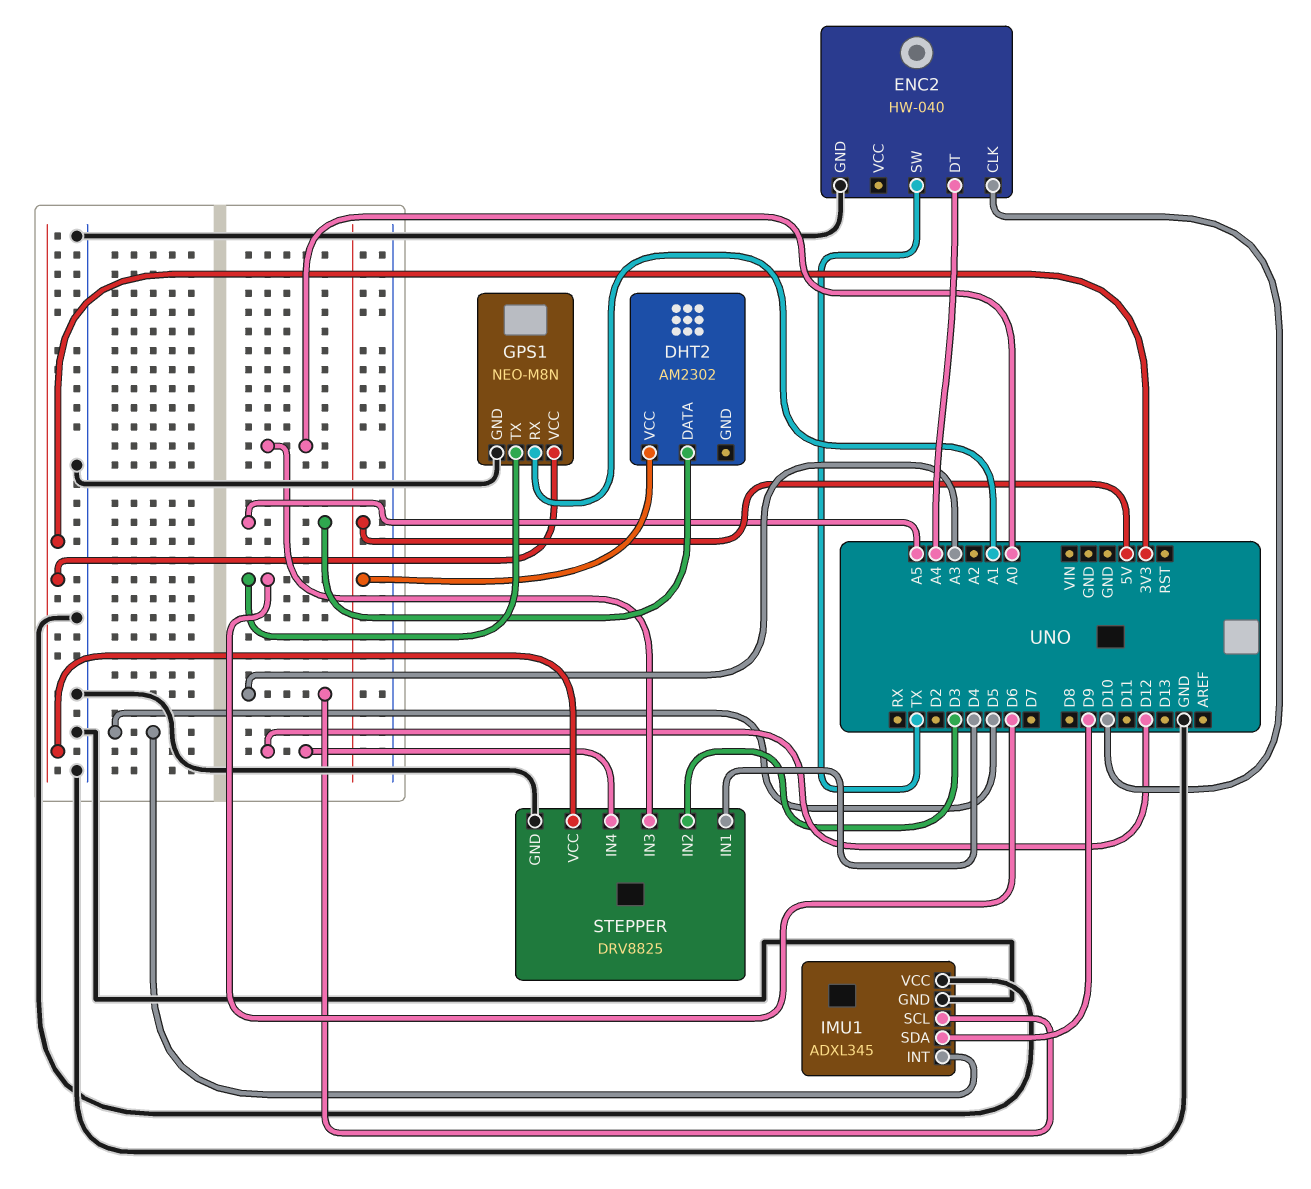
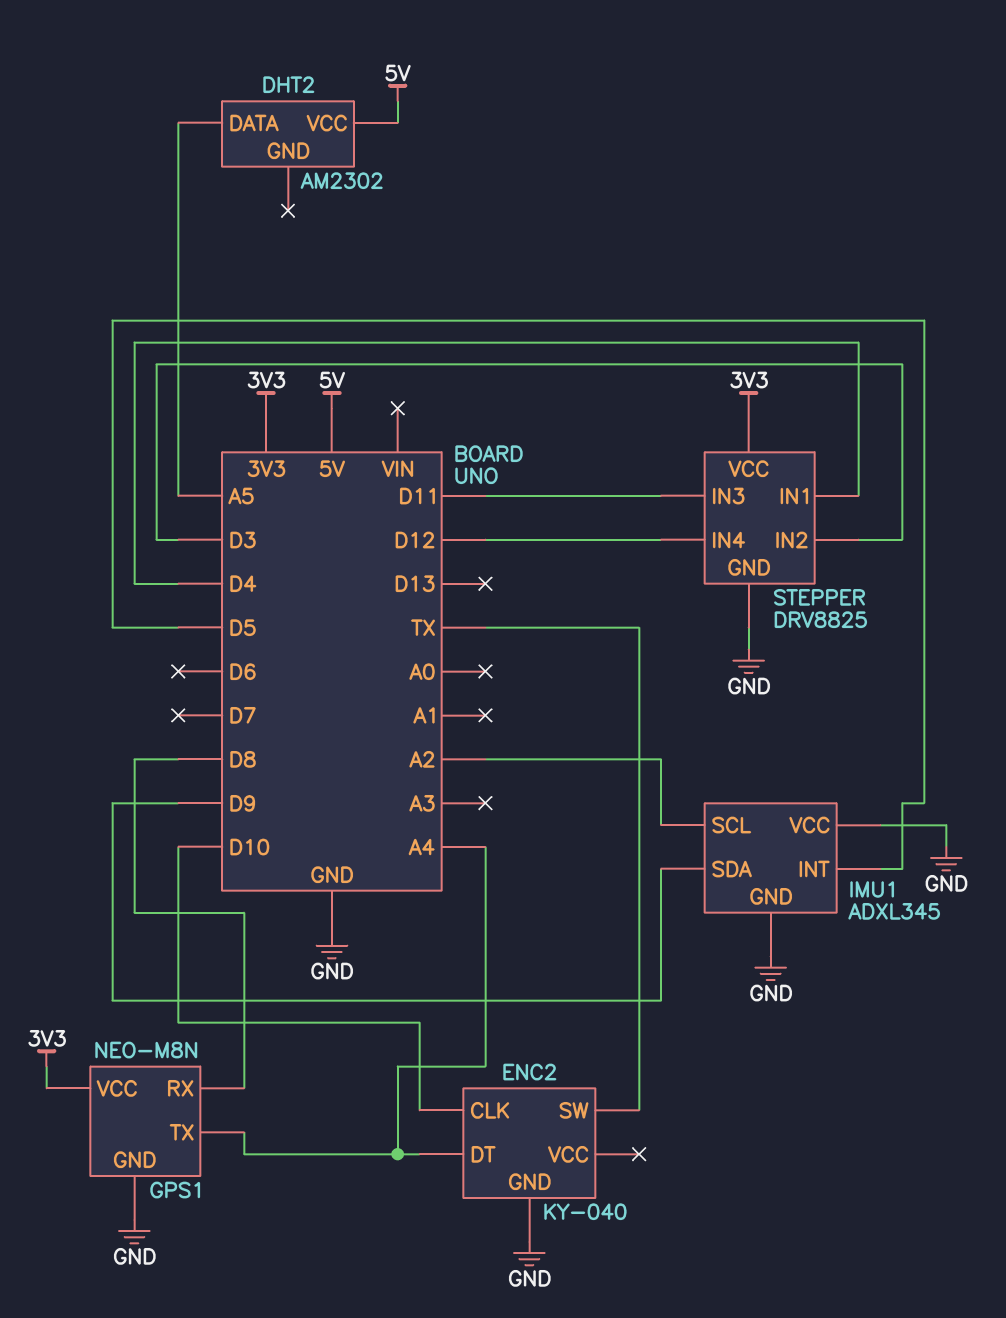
ENC2: HW-040 -> KY-040
GPS1 pin RX: A1 -> D8
GPS1 pin TX: D6 -> A4
IMU1 pin SCL: A3 -> A2
STEPPER pin IN3: A0 -> D11

